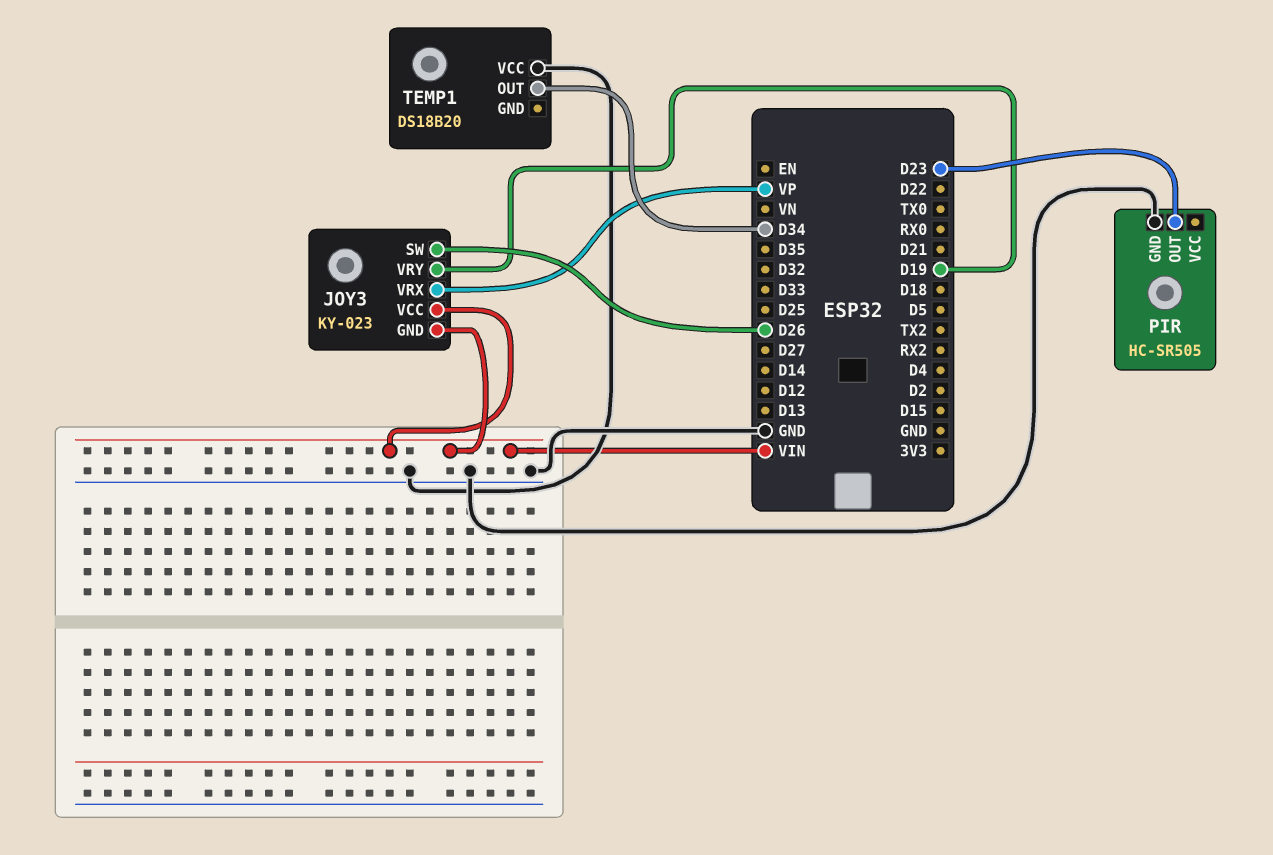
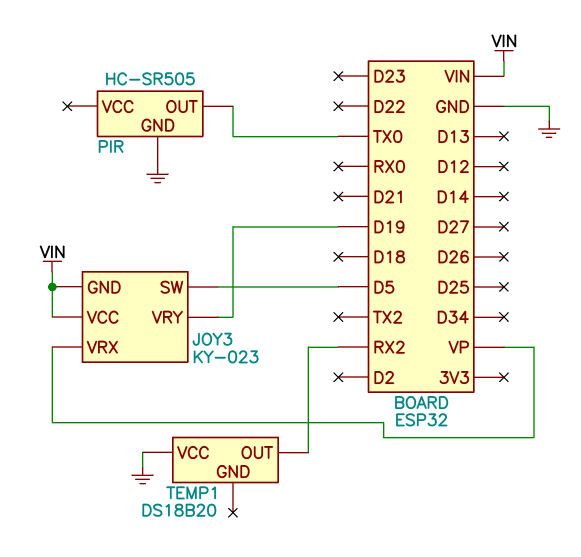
JOY3 pin SW: D26 -> D5
PIR pin OUT: D23 -> TX0
TEMP1 pin OUT: D34 -> RX2

